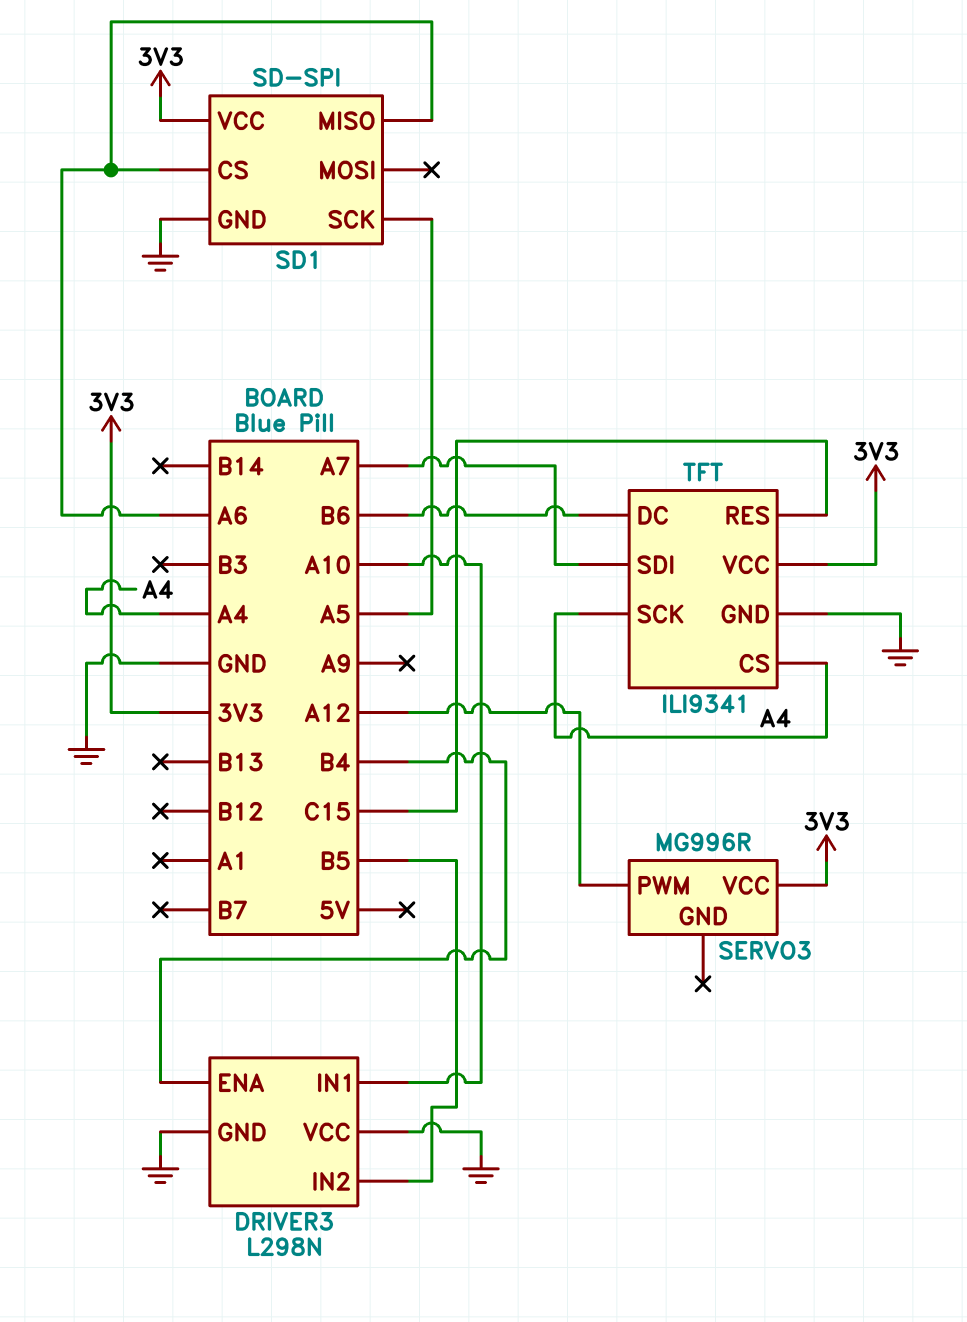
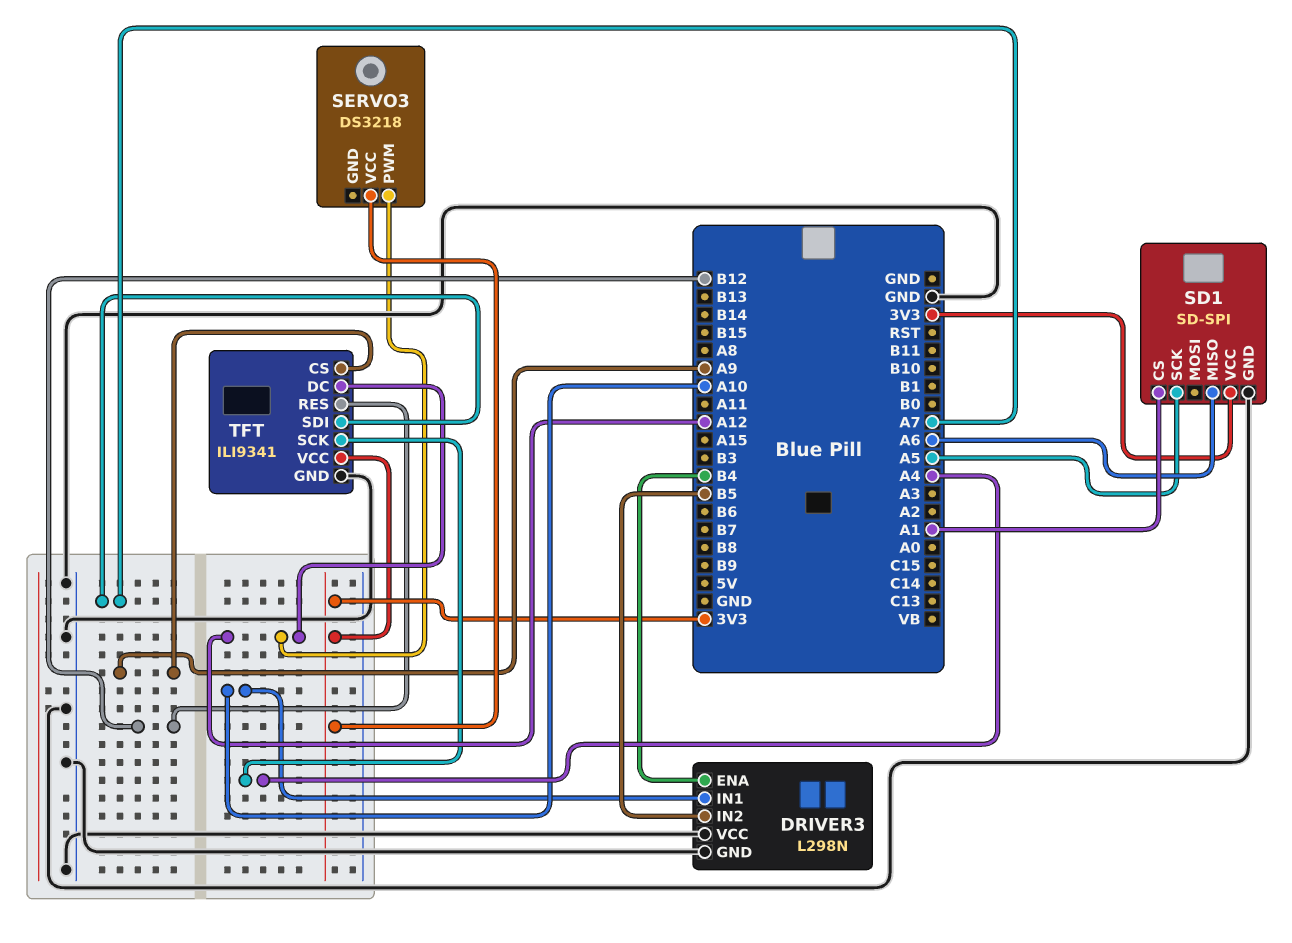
SD1 pin CS: A6 -> A1
SERVO3: MG996R -> DS3218
TFT pin CS: A4 -> A9
TFT pin DC: B6 -> A12
TFT pin RES: C15 -> B12

